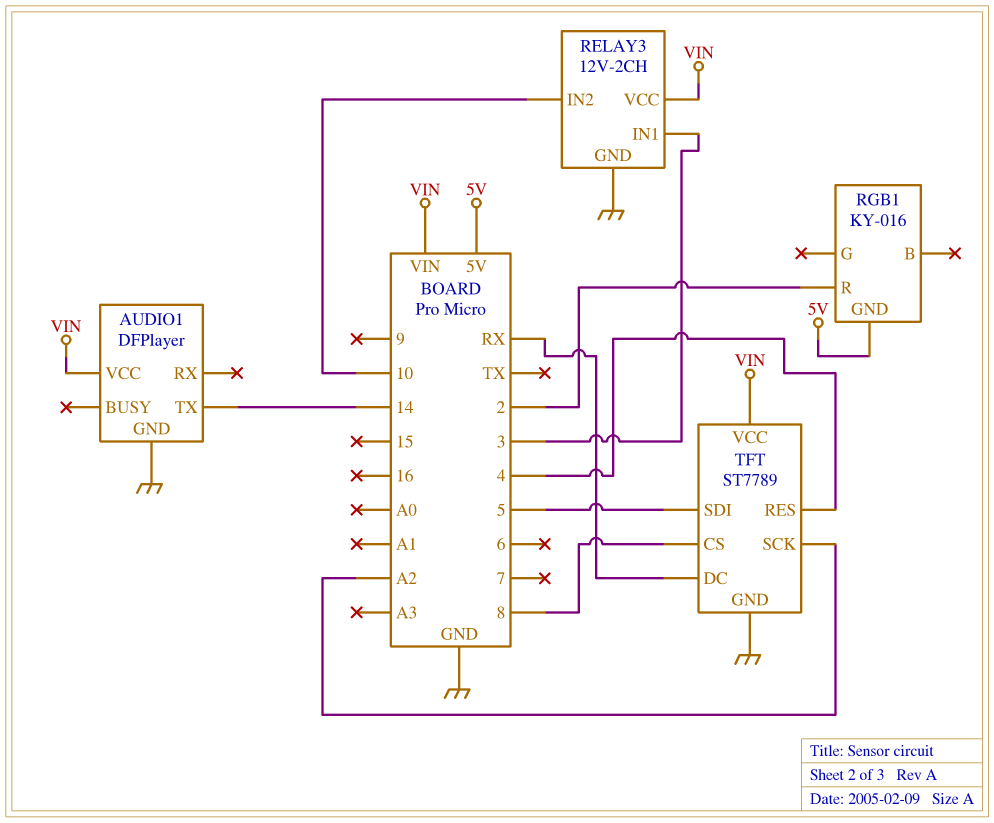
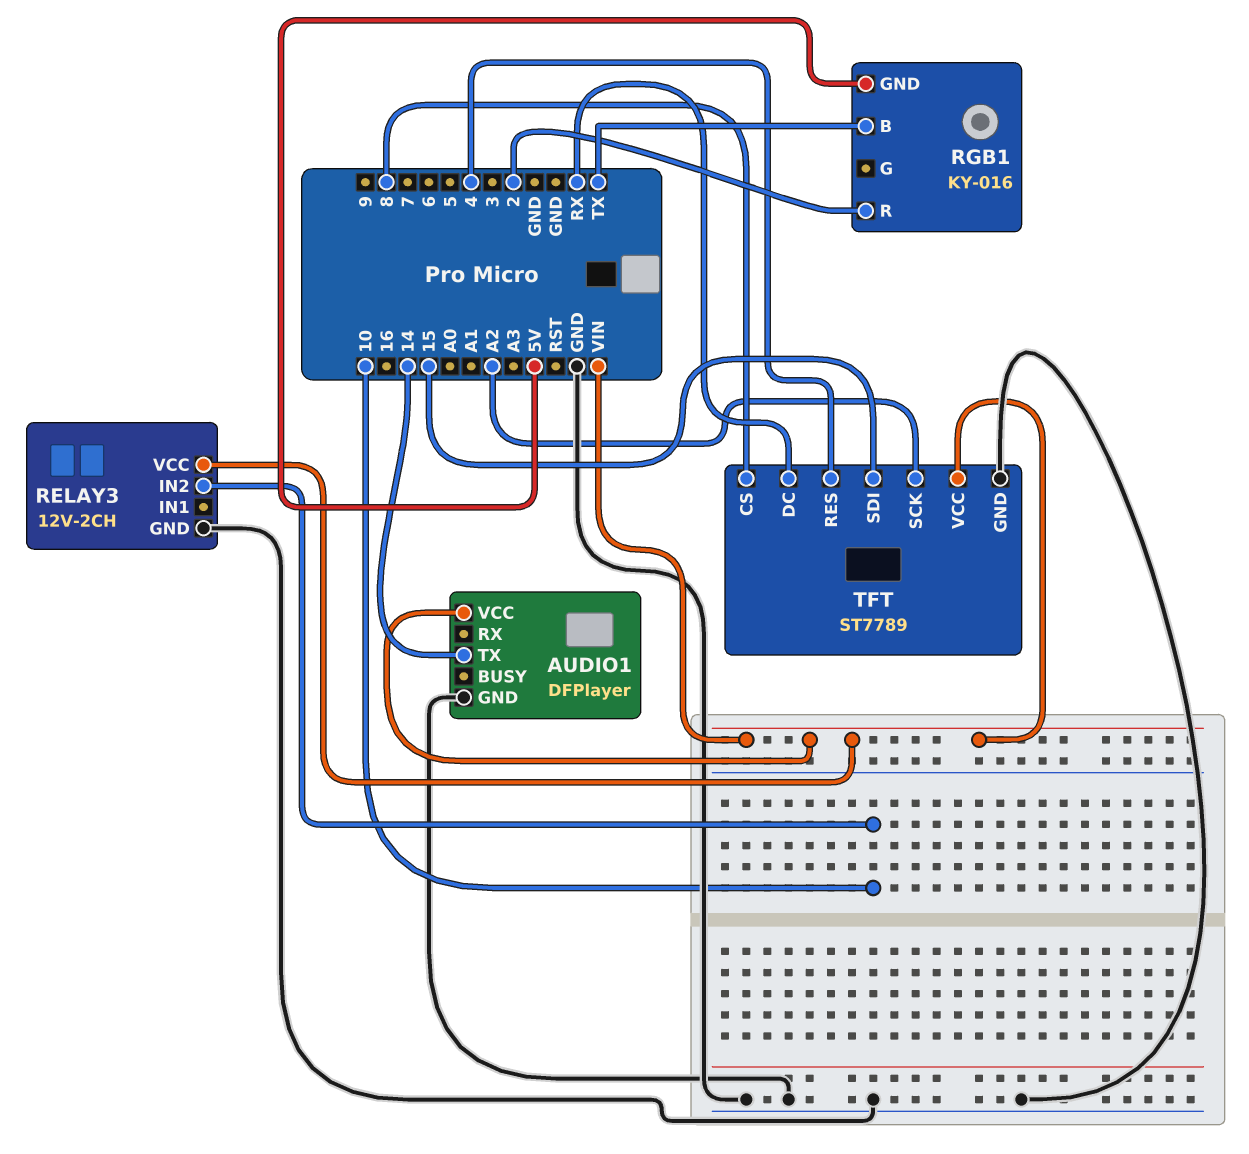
RELAY3 pin IN1: 3 -> none
RGB1 pin B: none -> TX
TFT pin SDI: 5 -> 15

